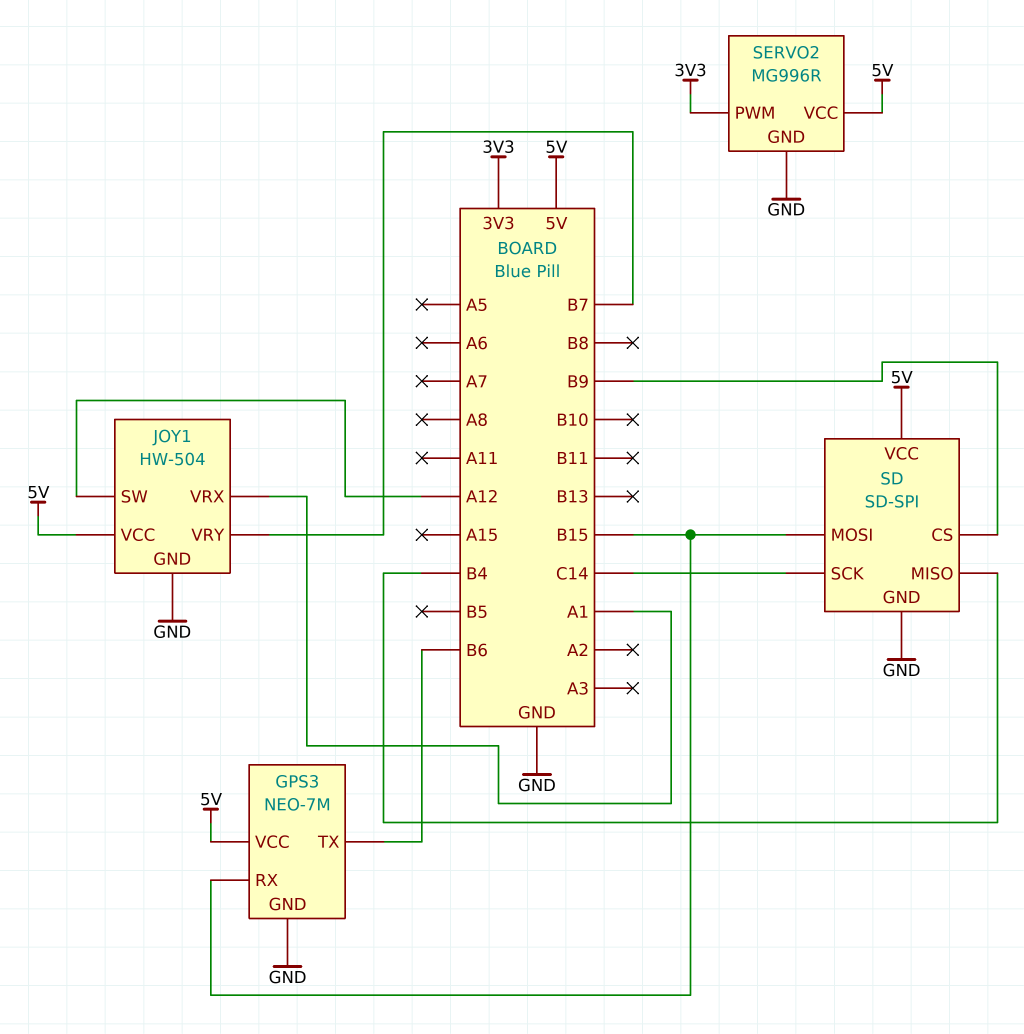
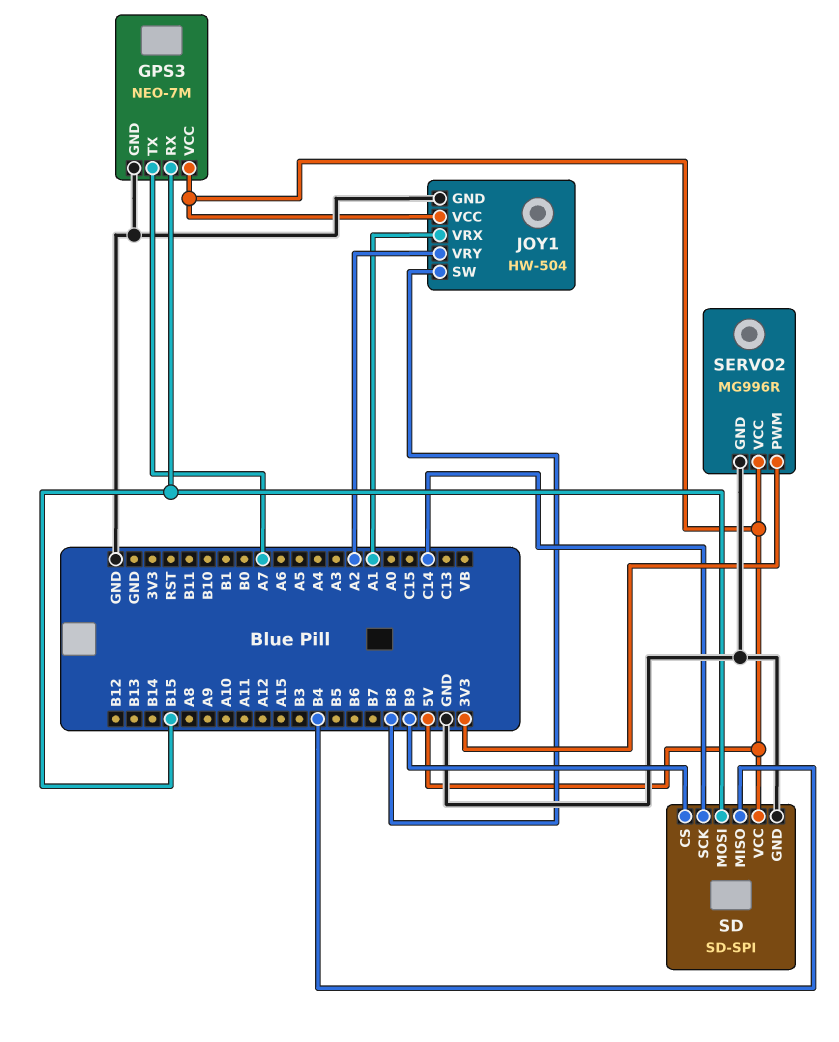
GPS3 pin TX: B6 -> A7
JOY1 pin SW: A12 -> B8
JOY1 pin VRY: B7 -> A2

